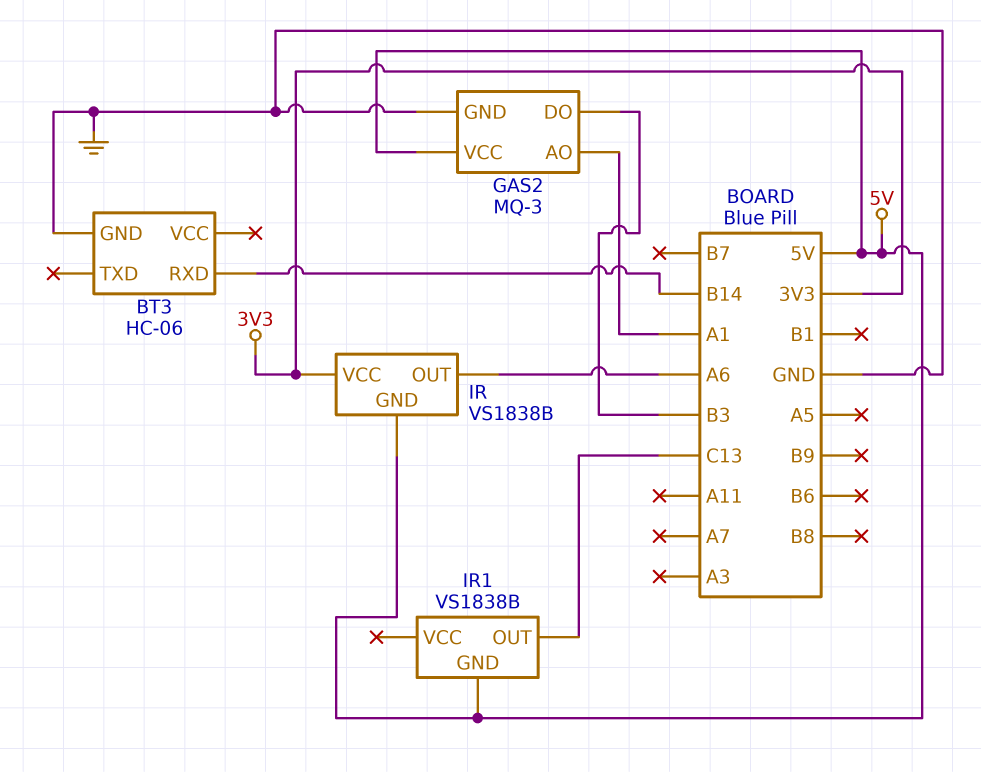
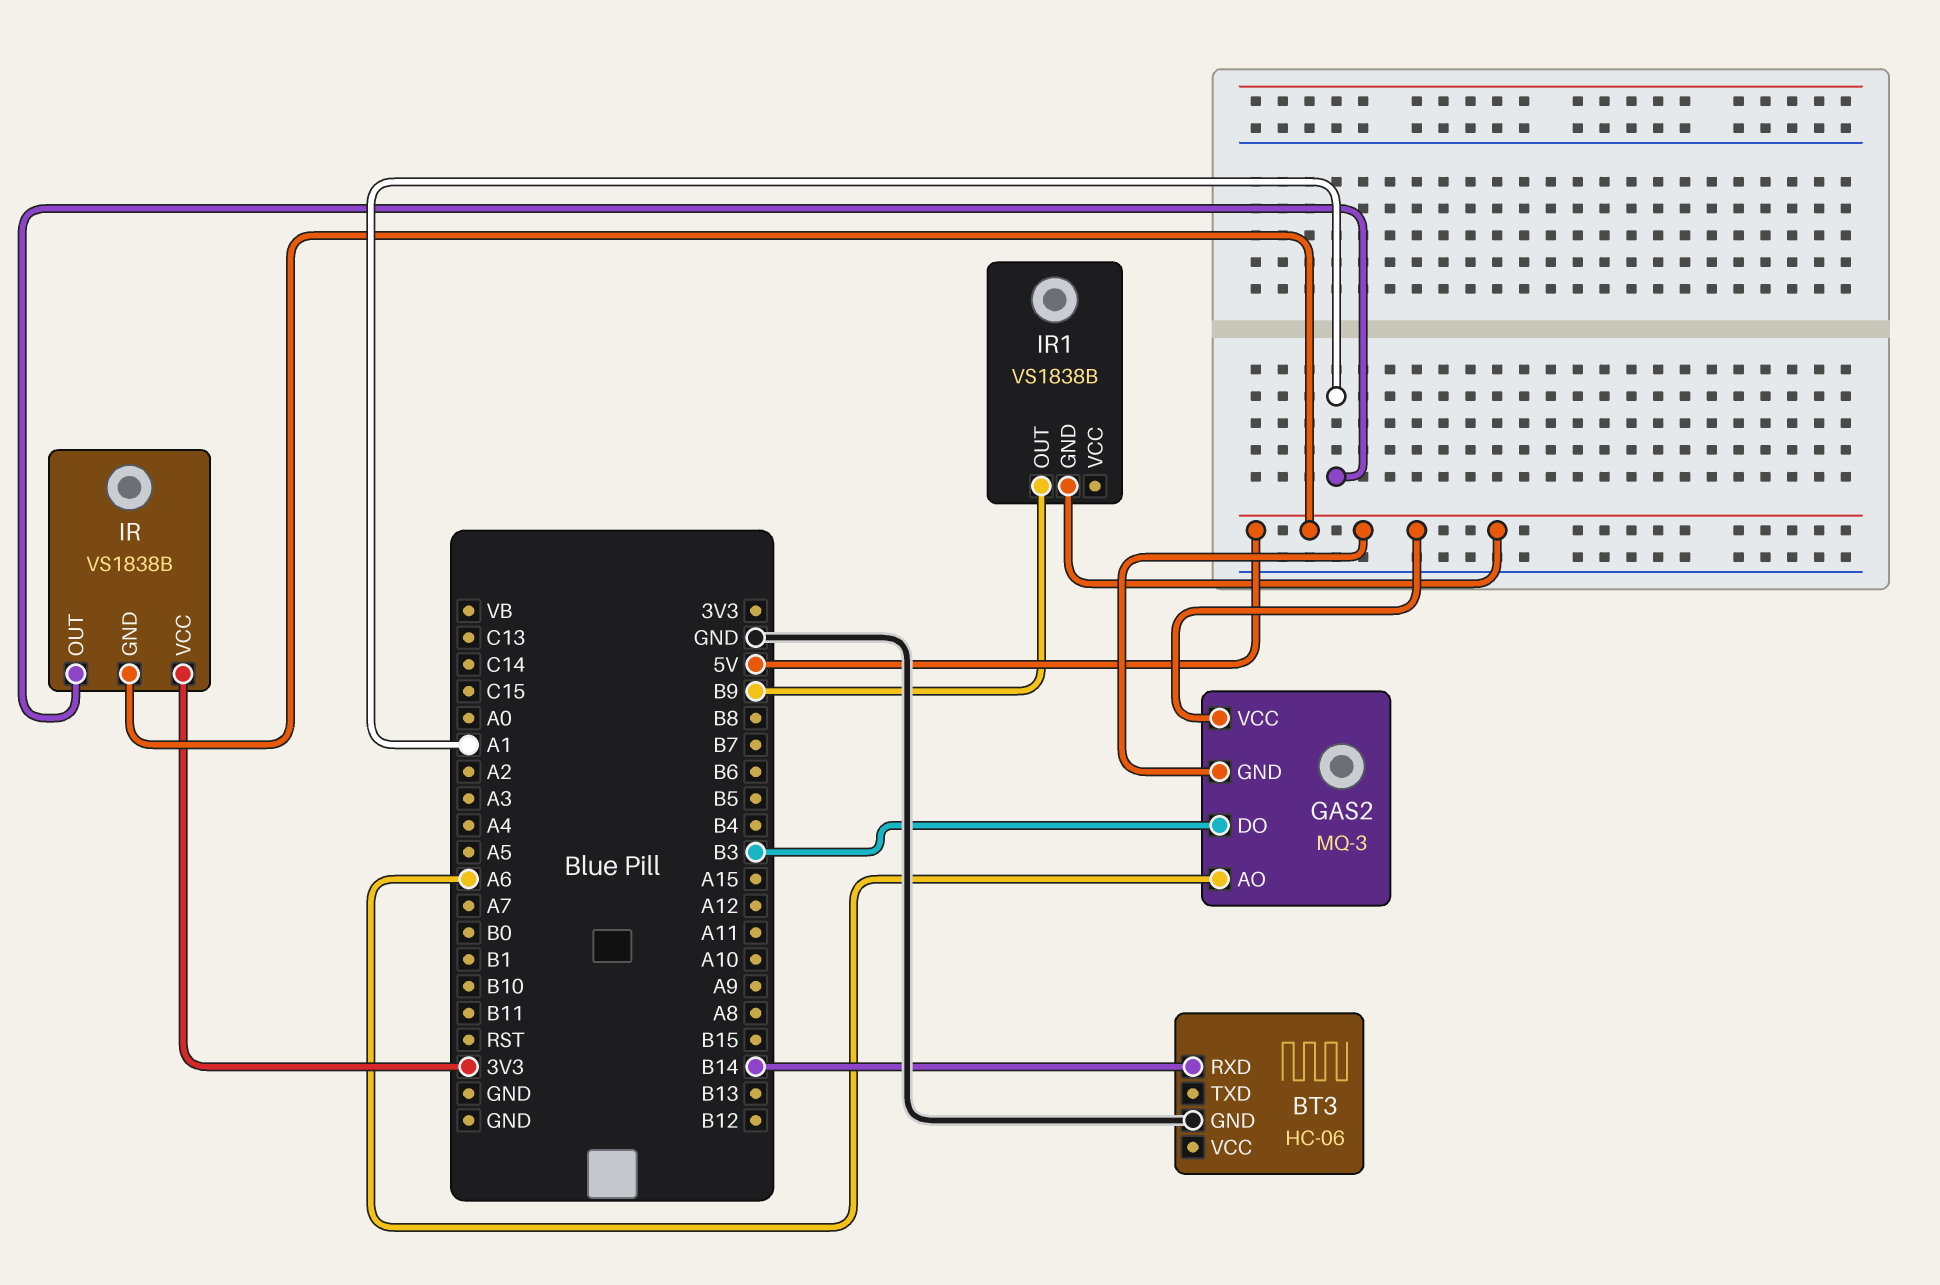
GAS2 pin AO: A1 -> A6
GAS2 pin GND: GND -> 5V
IR pin OUT: A6 -> A1
IR1 pin OUT: C13 -> B9

